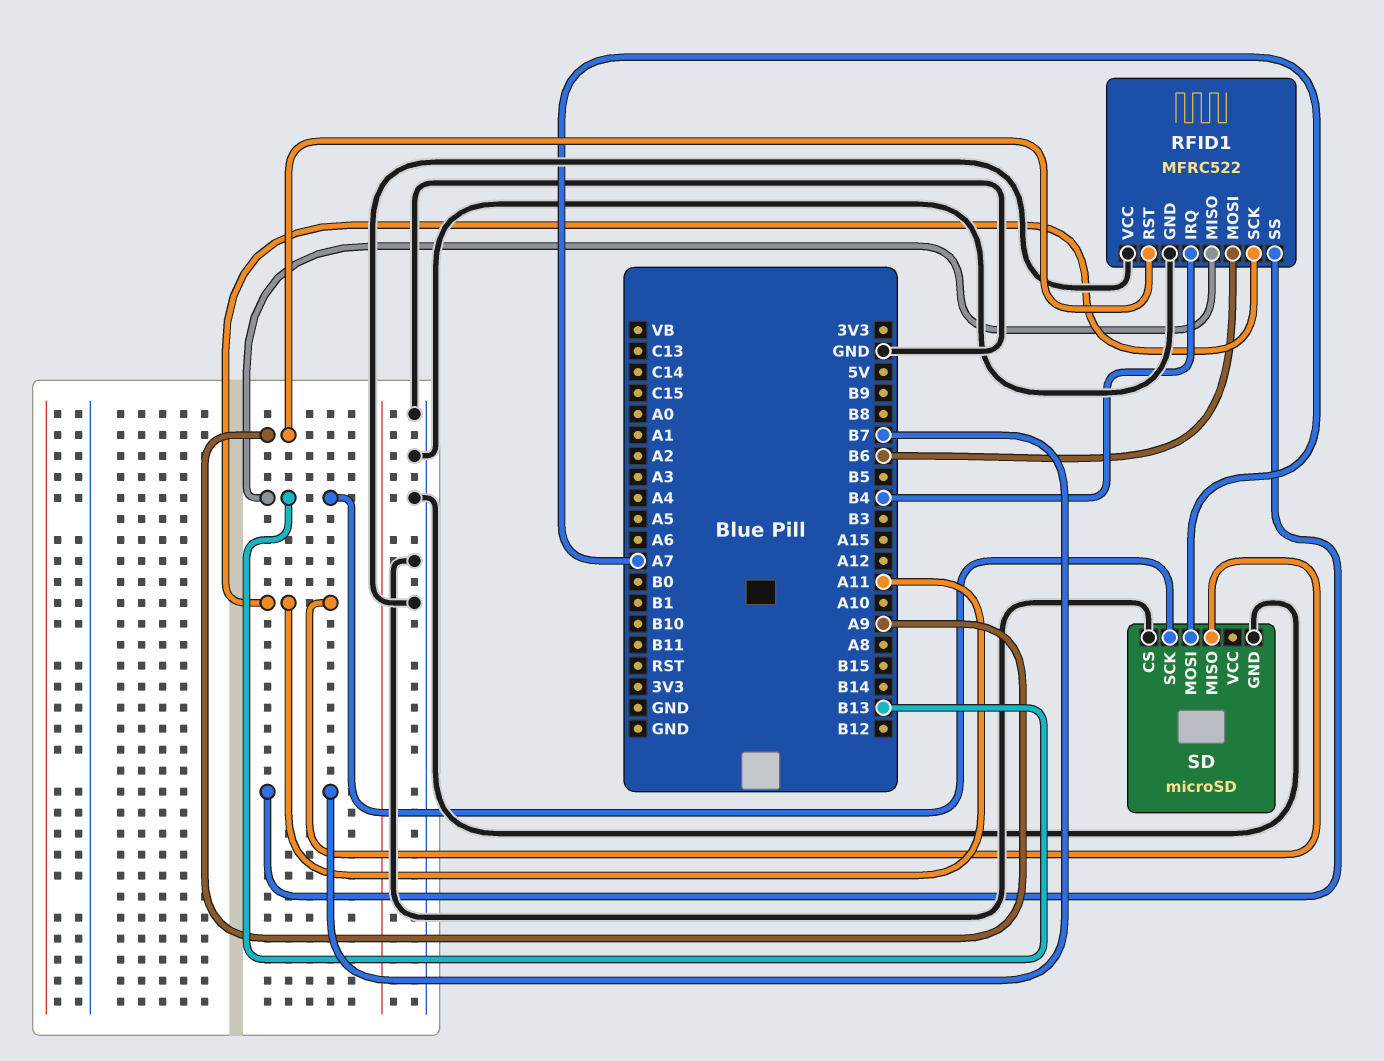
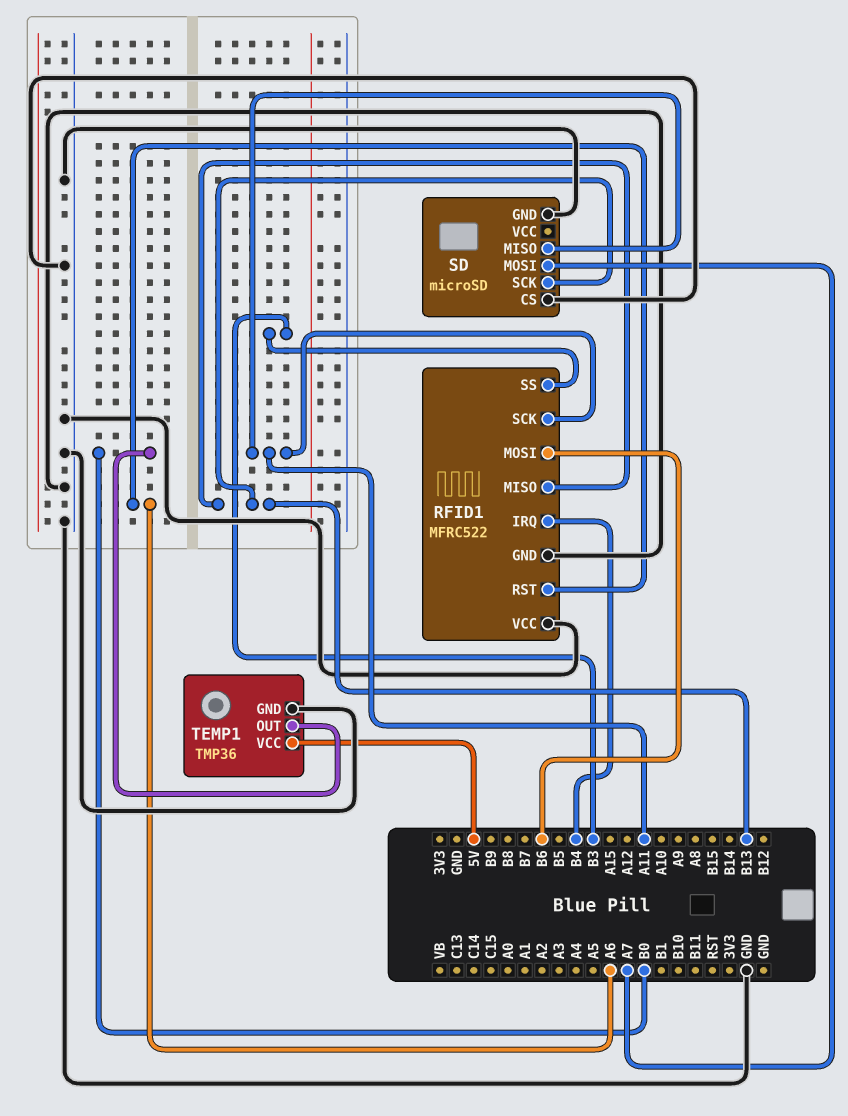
RFID1 pin RST: A9 -> A6
RFID1 pin SS: B7 -> B3
TEMP1: none -> TMP36
TEMP1 pin GND: none -> GND
TEMP1 pin OUT: none -> B0
TEMP1 pin VCC: none -> 5V

